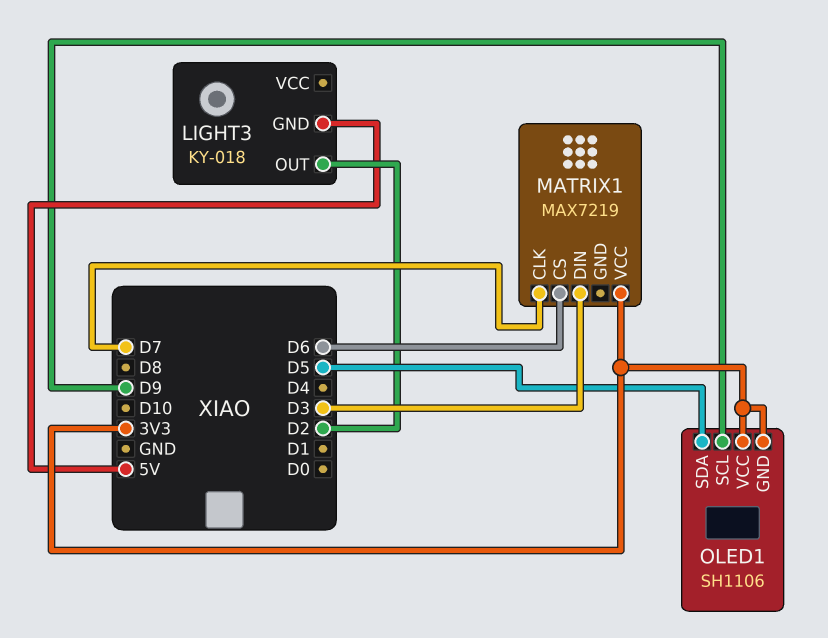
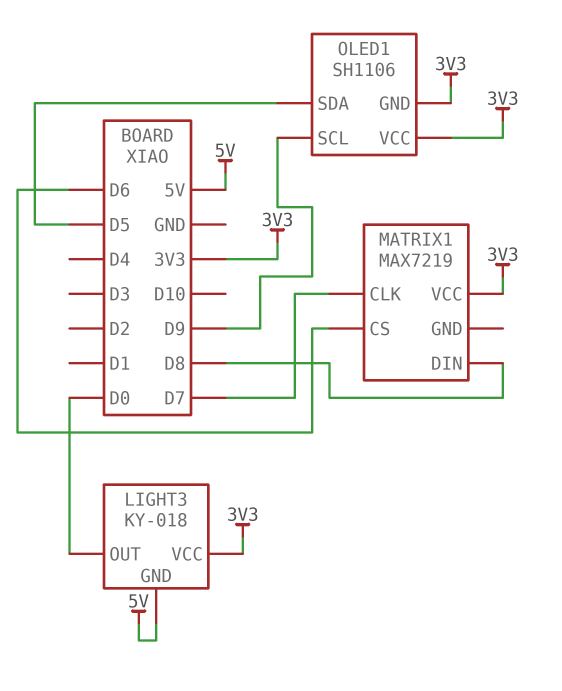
LIGHT3 pin OUT: D2 -> D0
LIGHT3 pin VCC: none -> 3V3
MATRIX1 pin DIN: D3 -> D8

